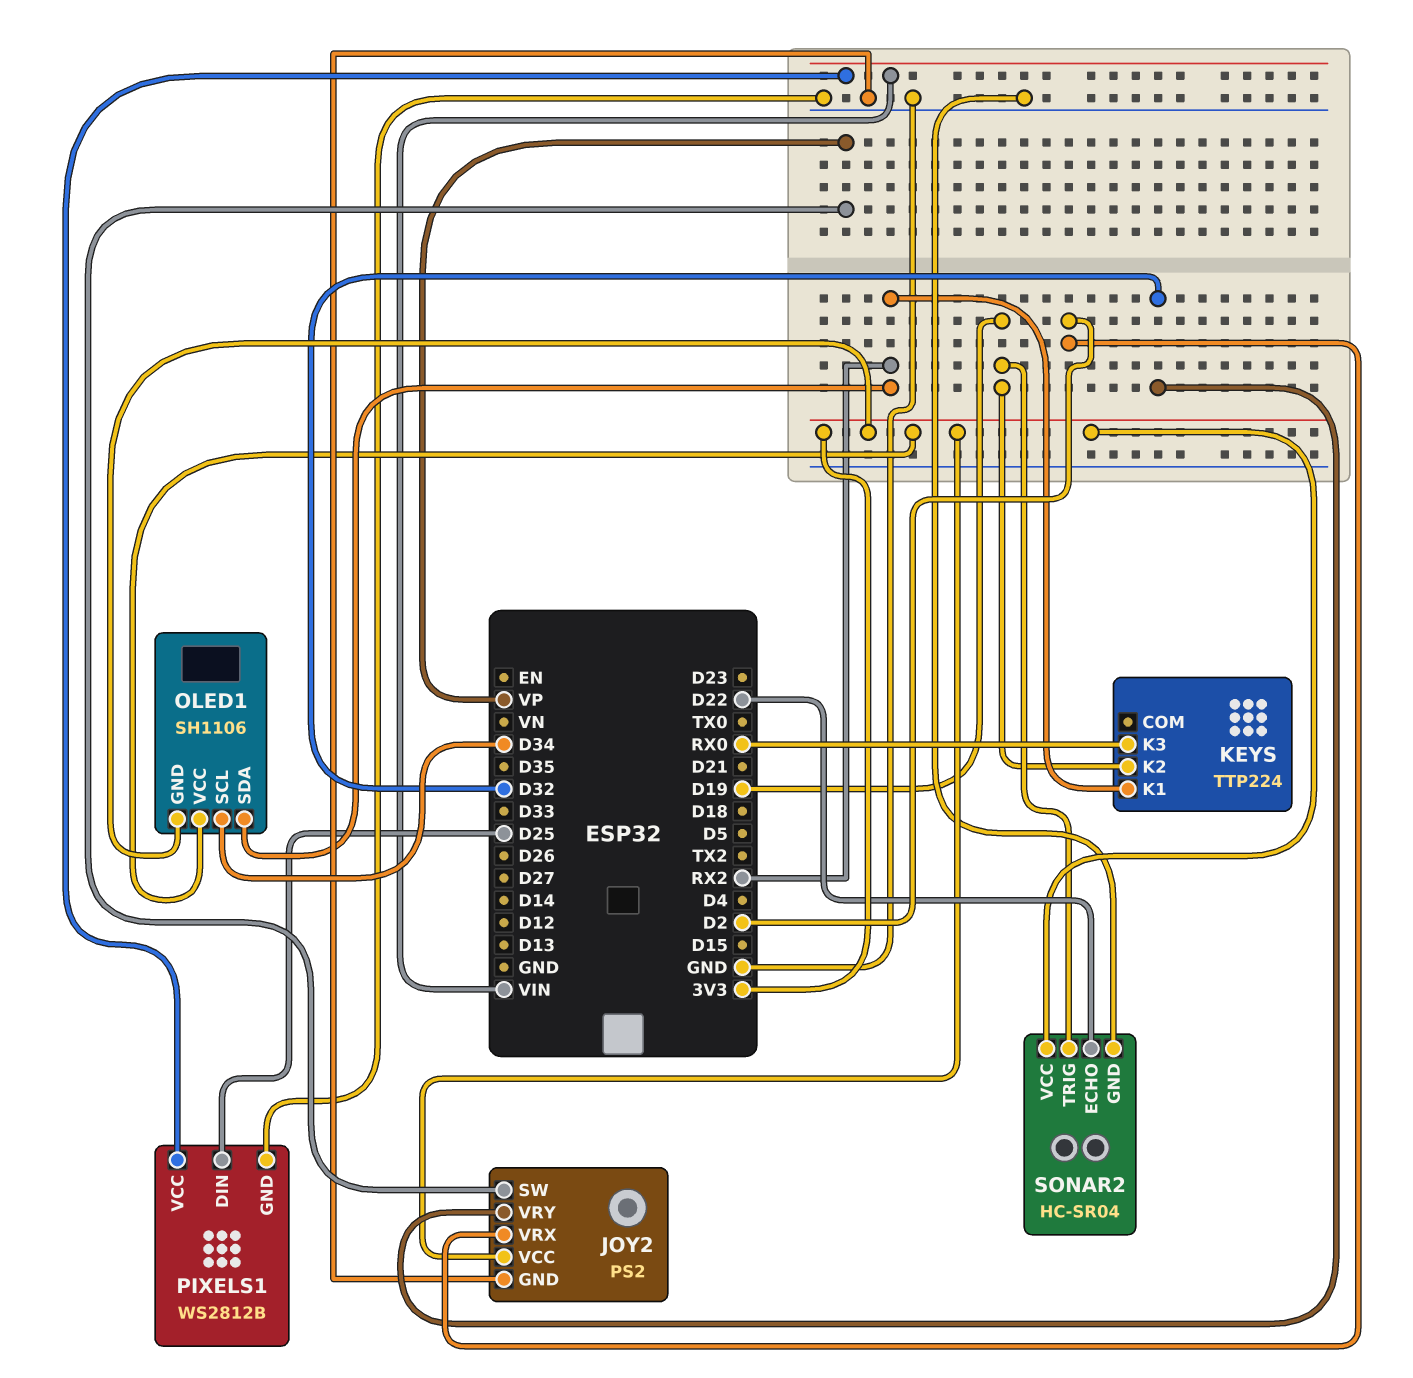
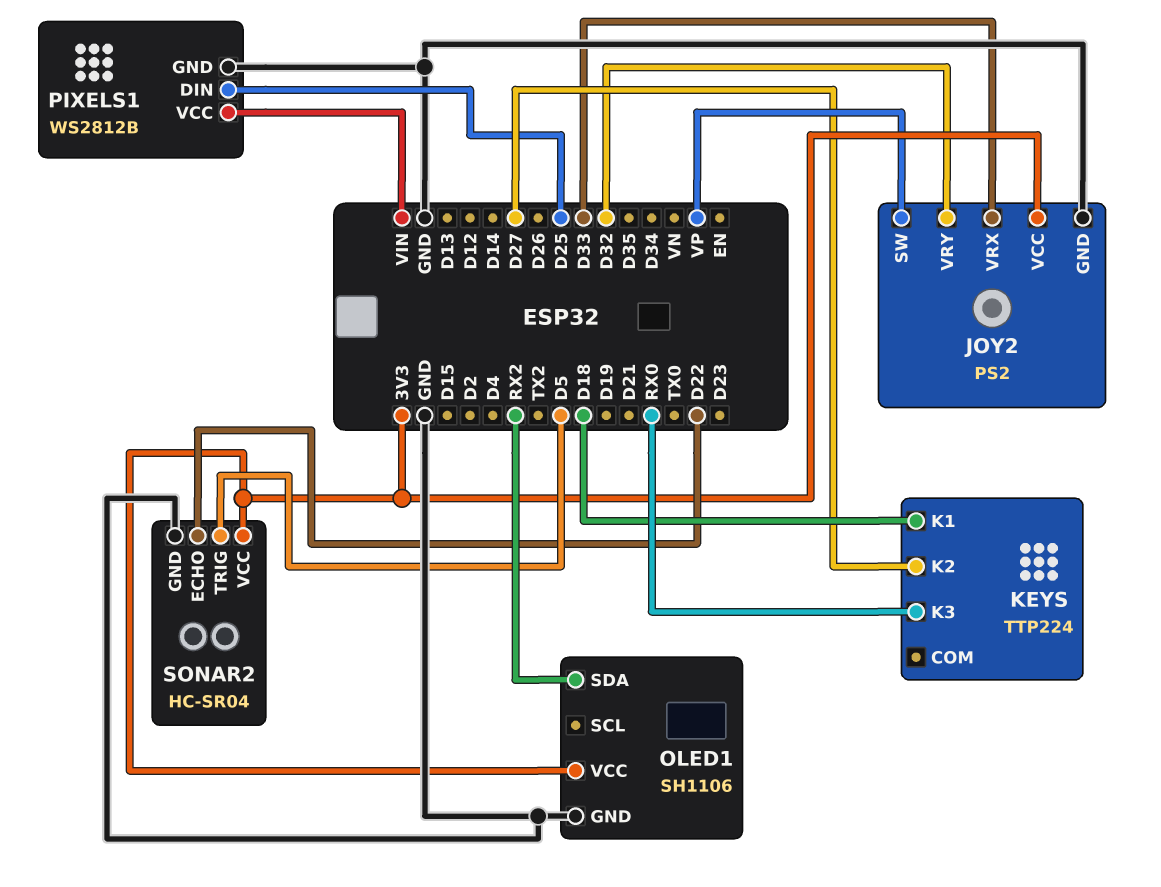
JOY2 pin VRX: D2 -> D33
KEYS pin K1: RX2 -> D18
KEYS pin K2: D19 -> D27
OLED1 pin GND: 3V3 -> GND
OLED1 pin SCL: D34 -> none
SONAR2 pin TRIG: D19 -> D5

